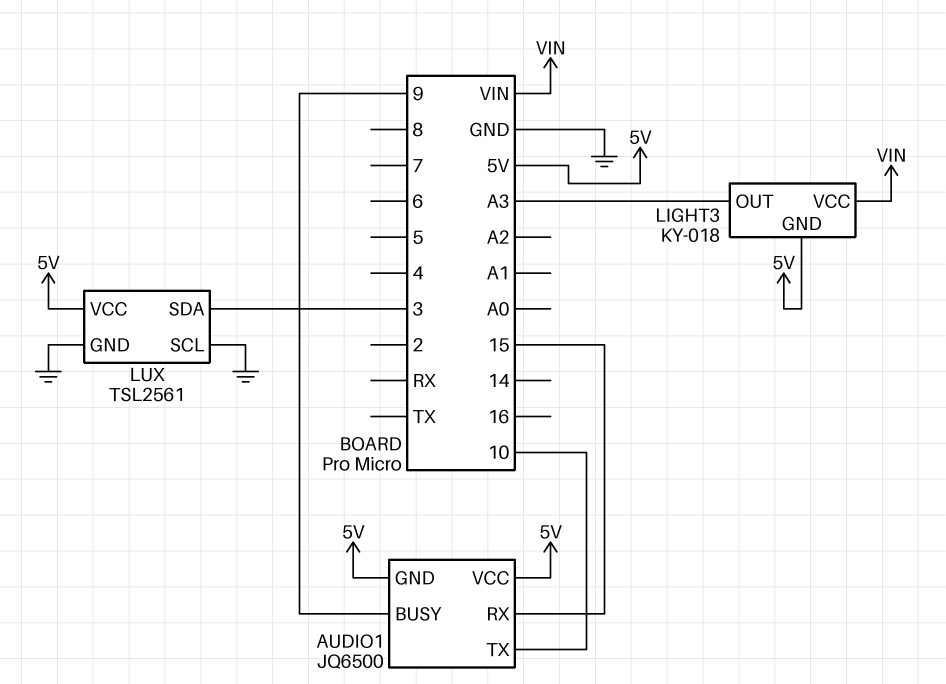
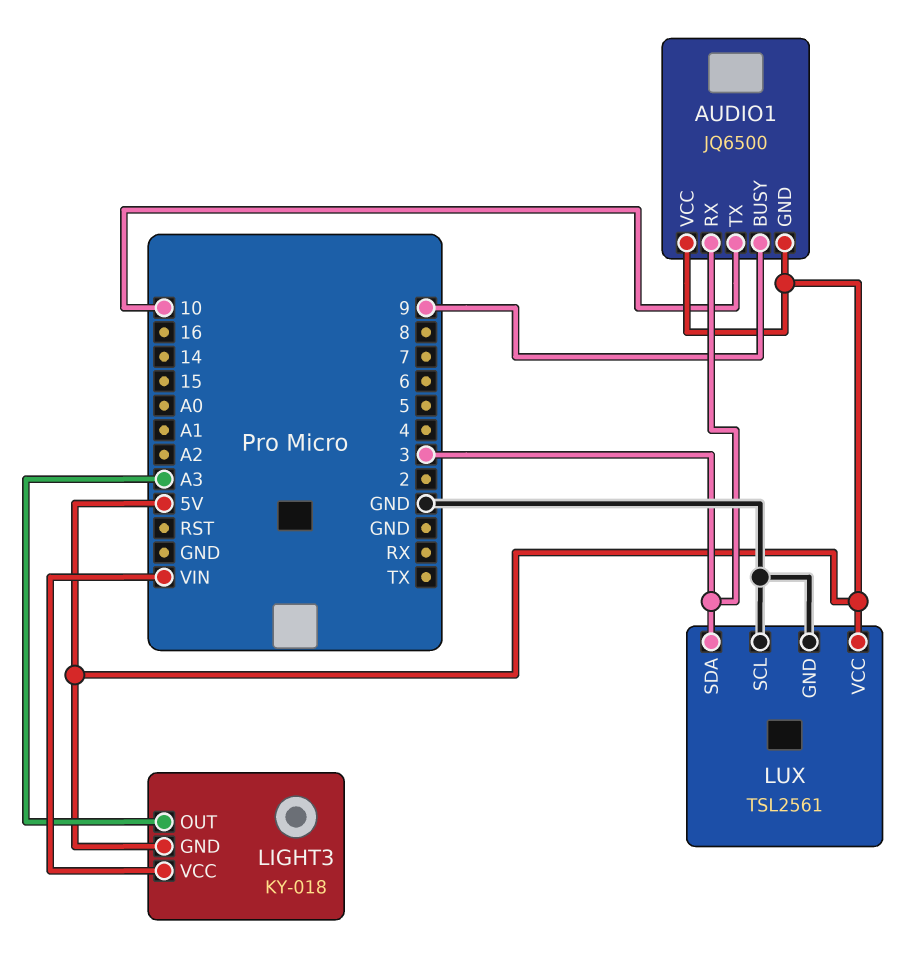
AUDIO1 pin RX: 15 -> 3

